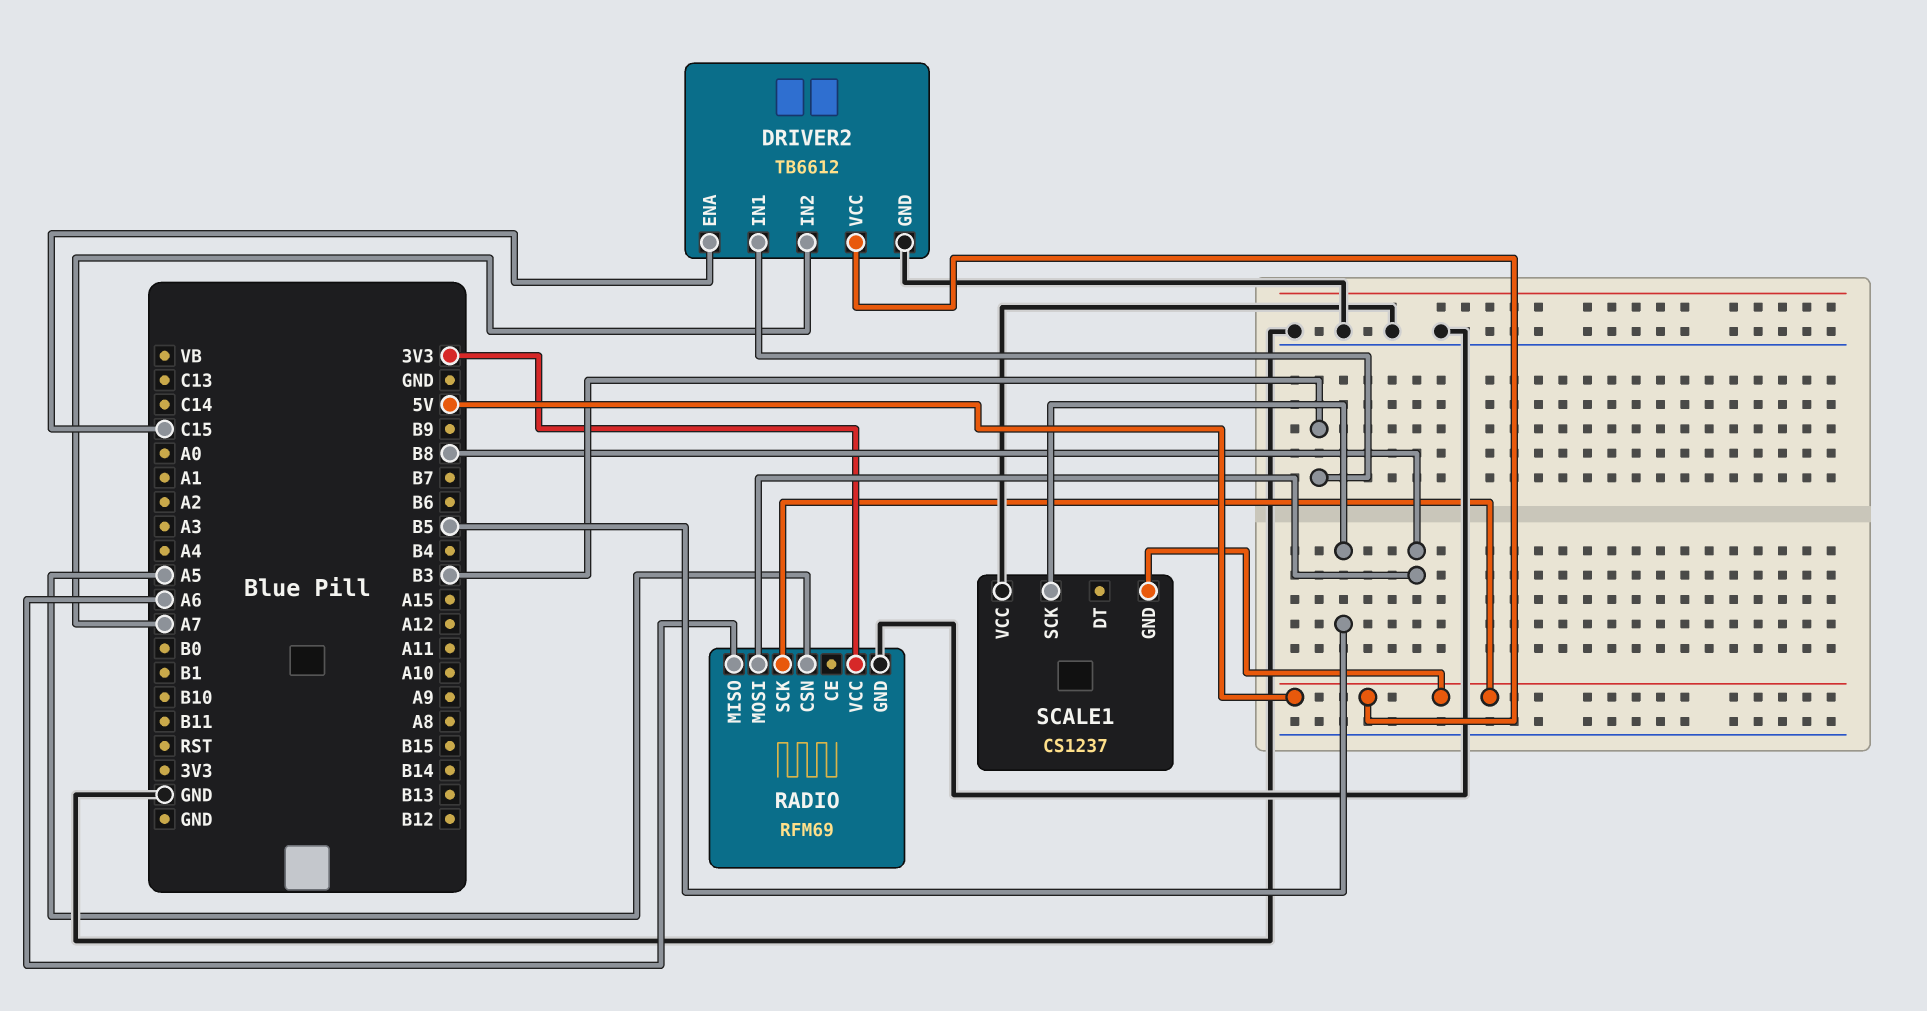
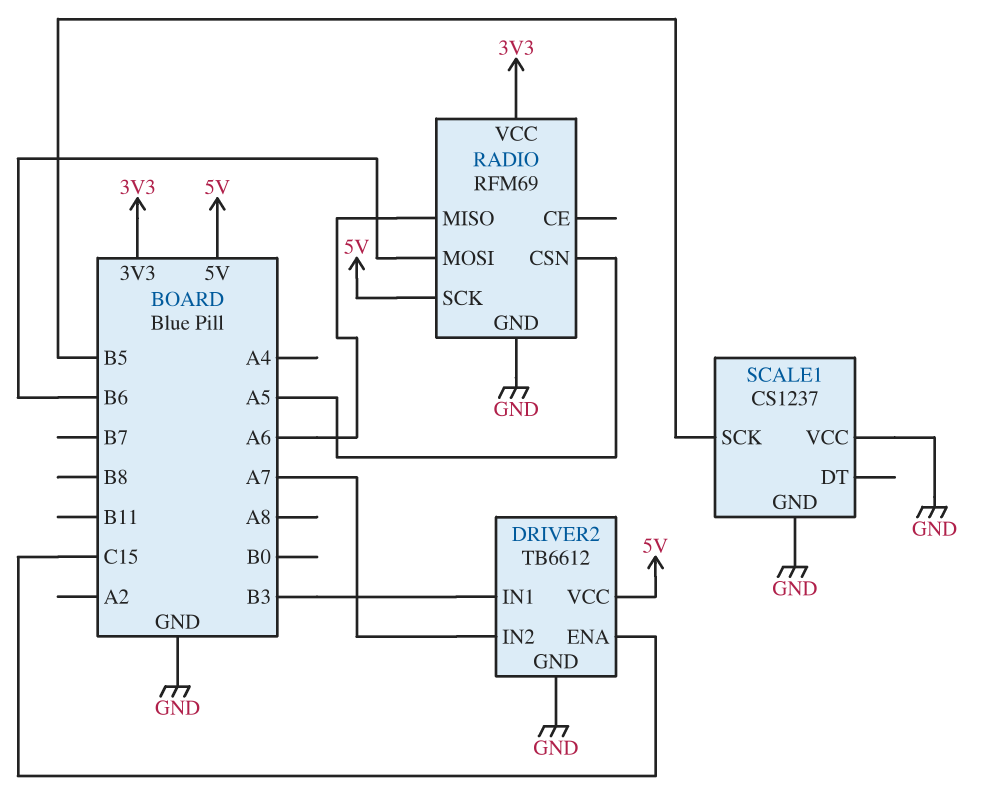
RADIO pin MOSI: B8 -> B6
SCALE1 pin GND: 5V -> GND

